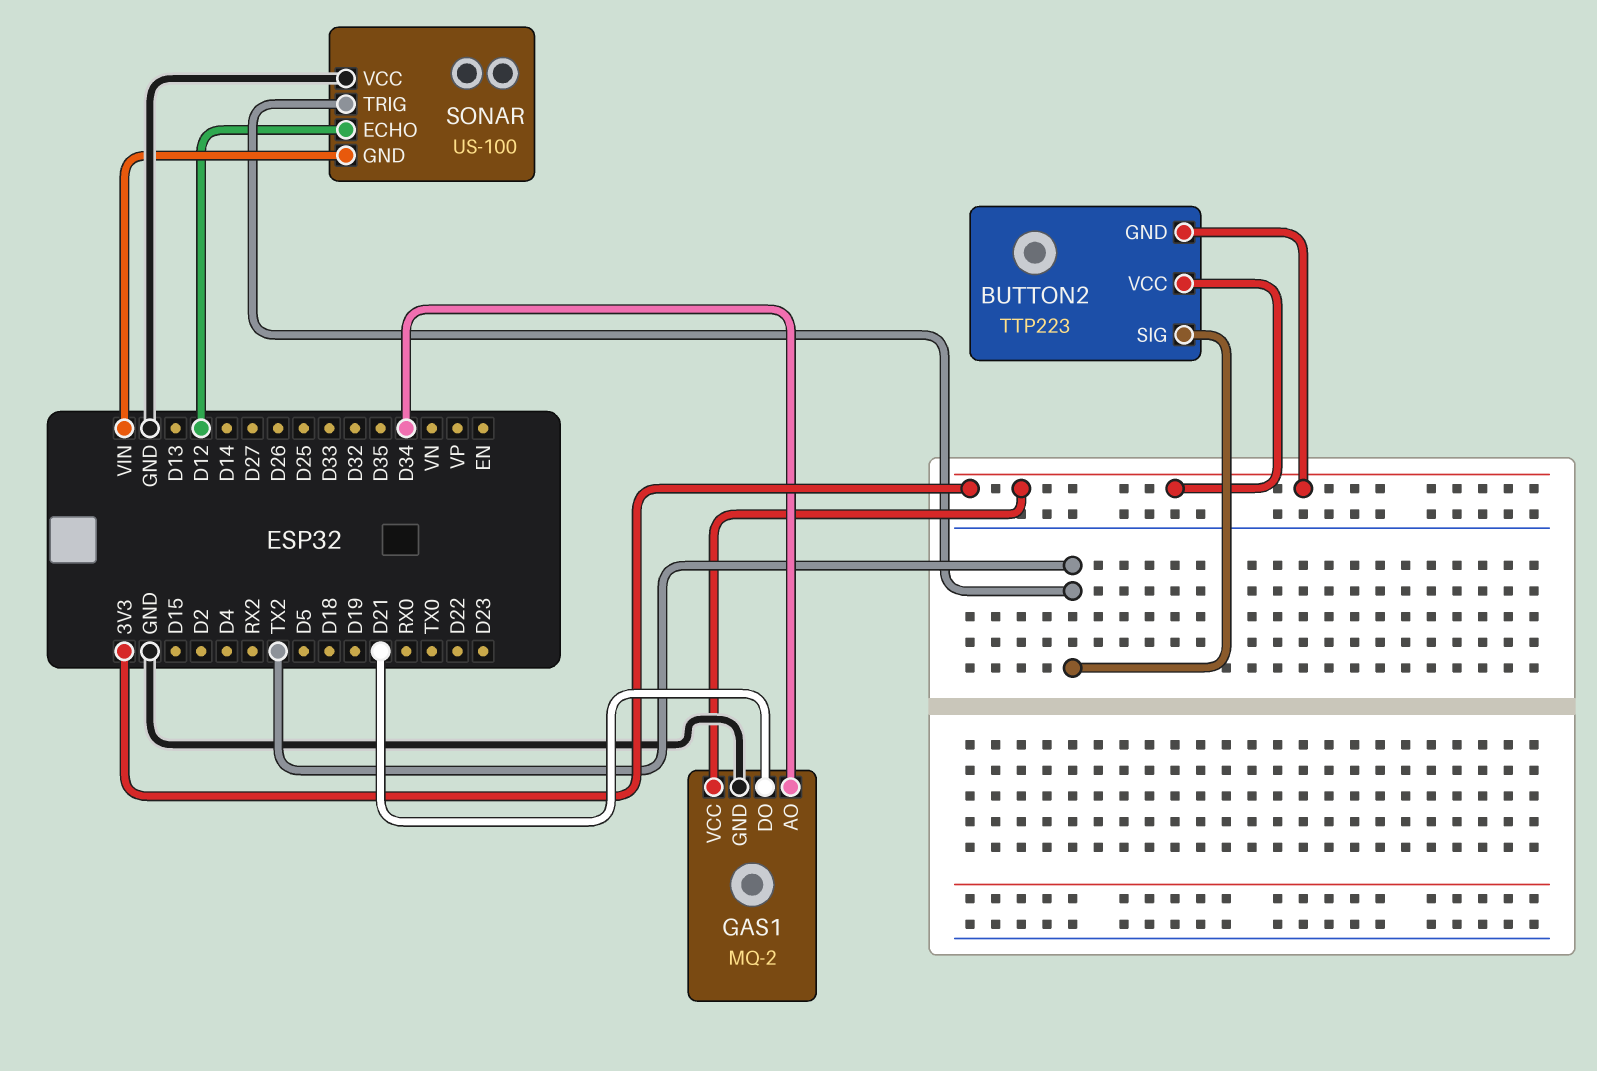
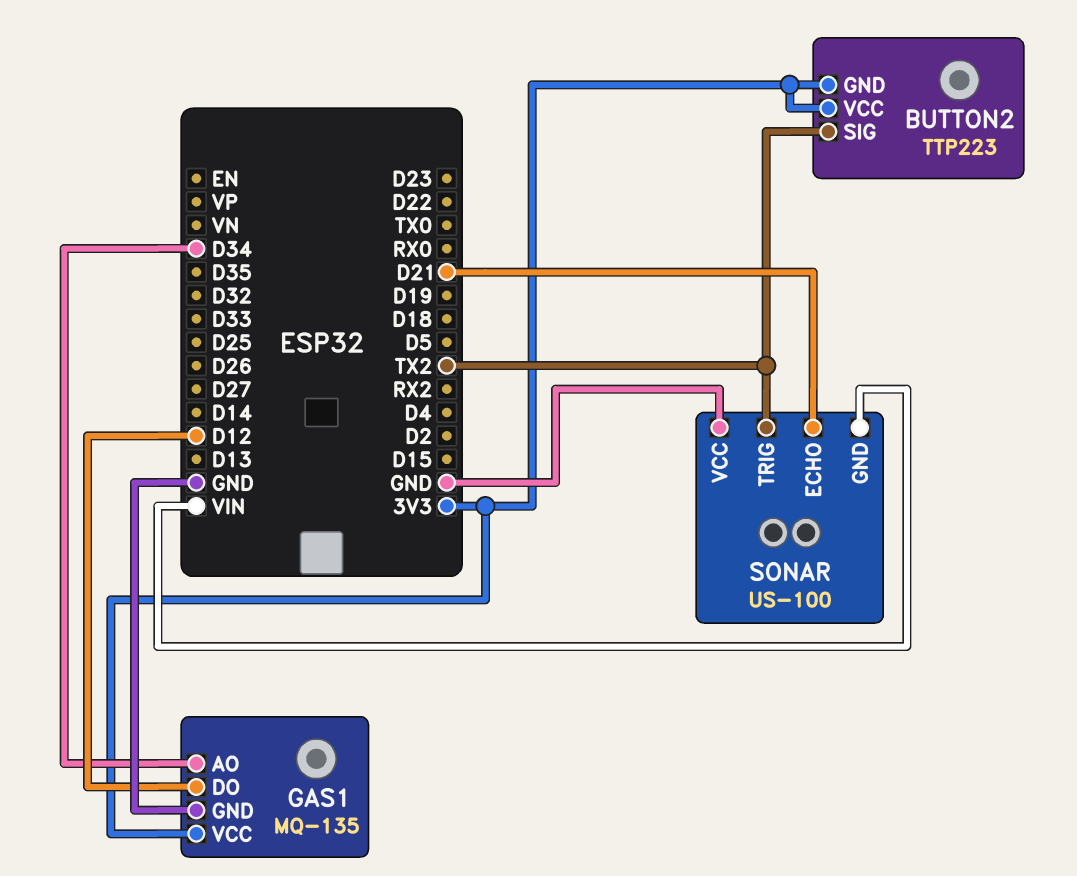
GAS1: MQ-2 -> MQ-135
GAS1 pin DO: D21 -> D12
SONAR pin ECHO: D12 -> D21

